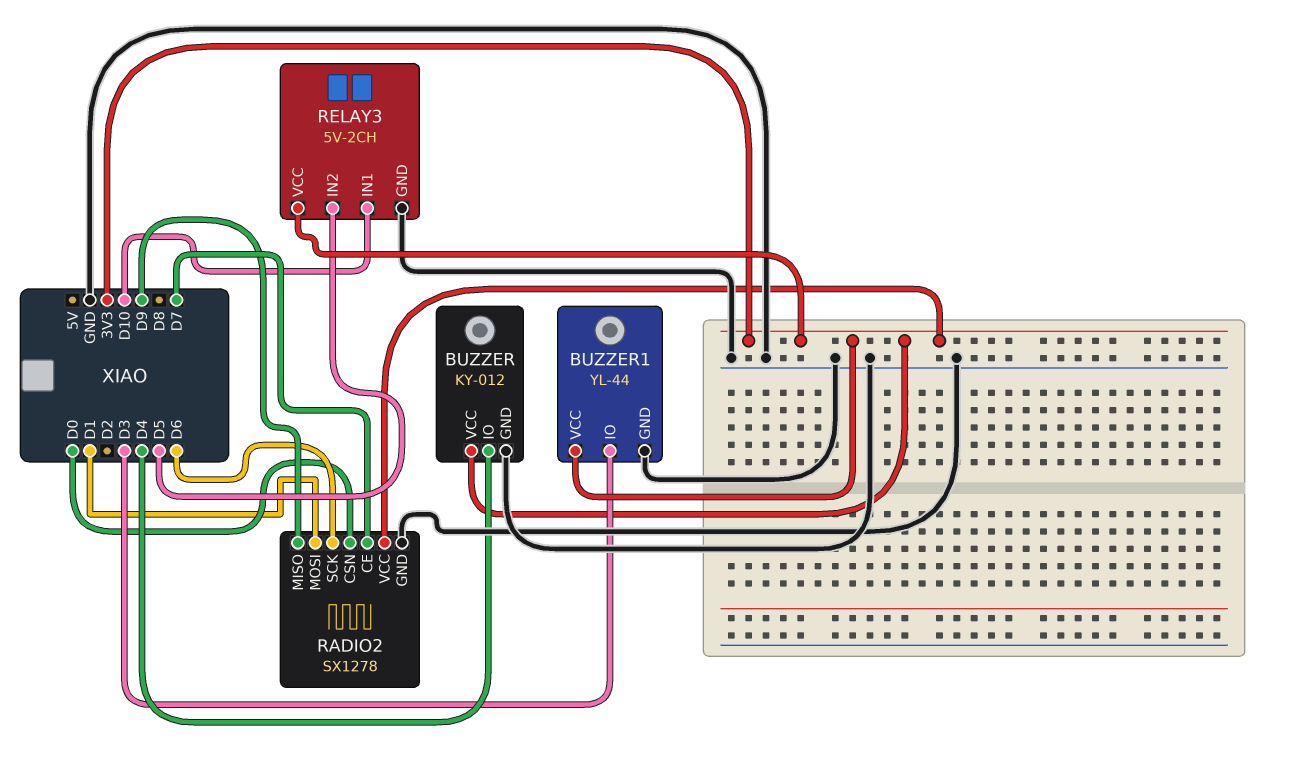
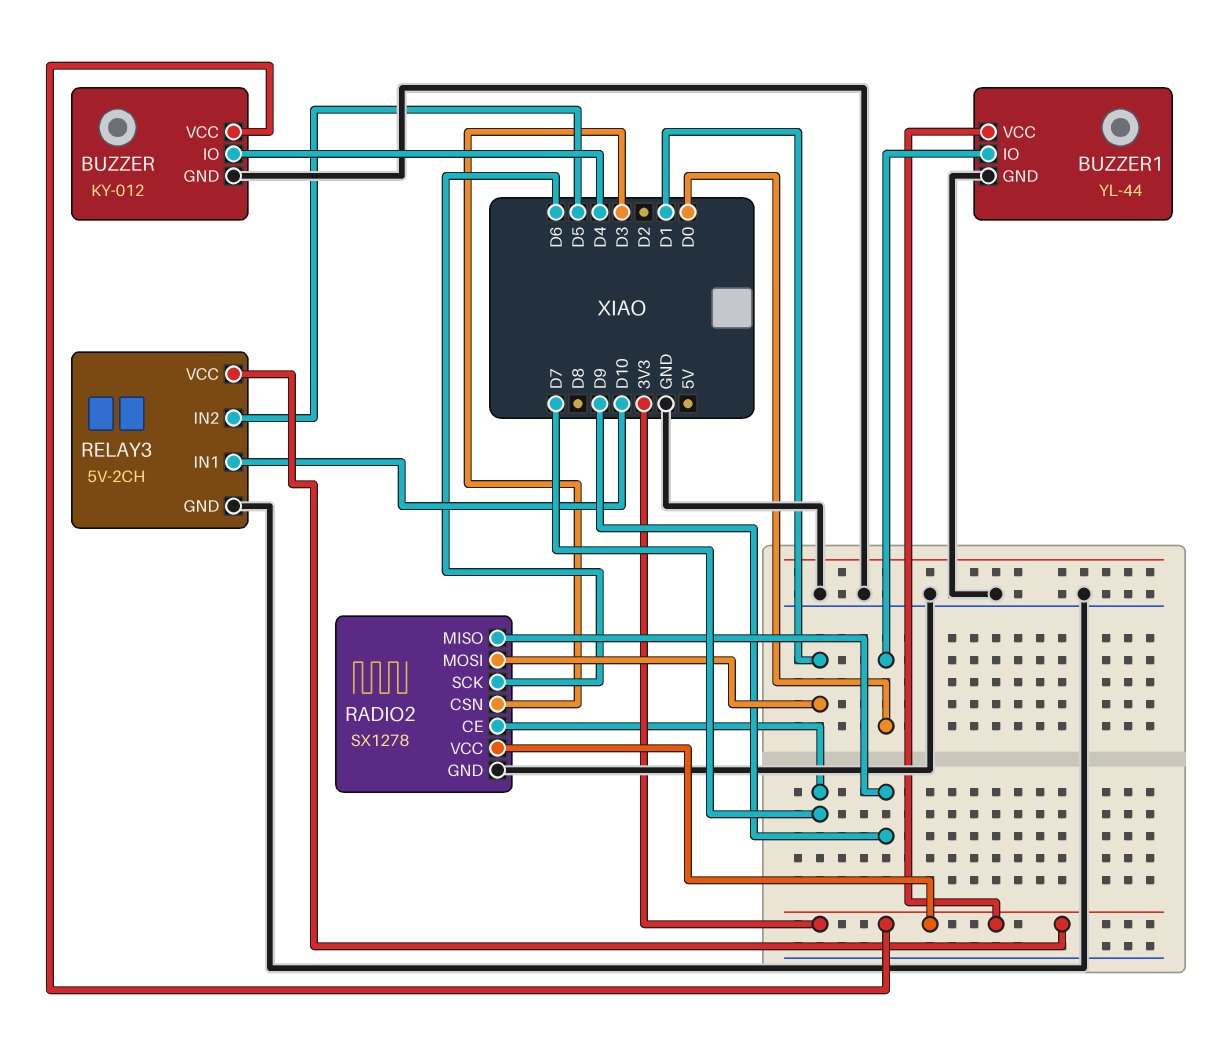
BUZZER1 pin IO: D3 -> D0
RADIO2 pin CSN: D0 -> D3

